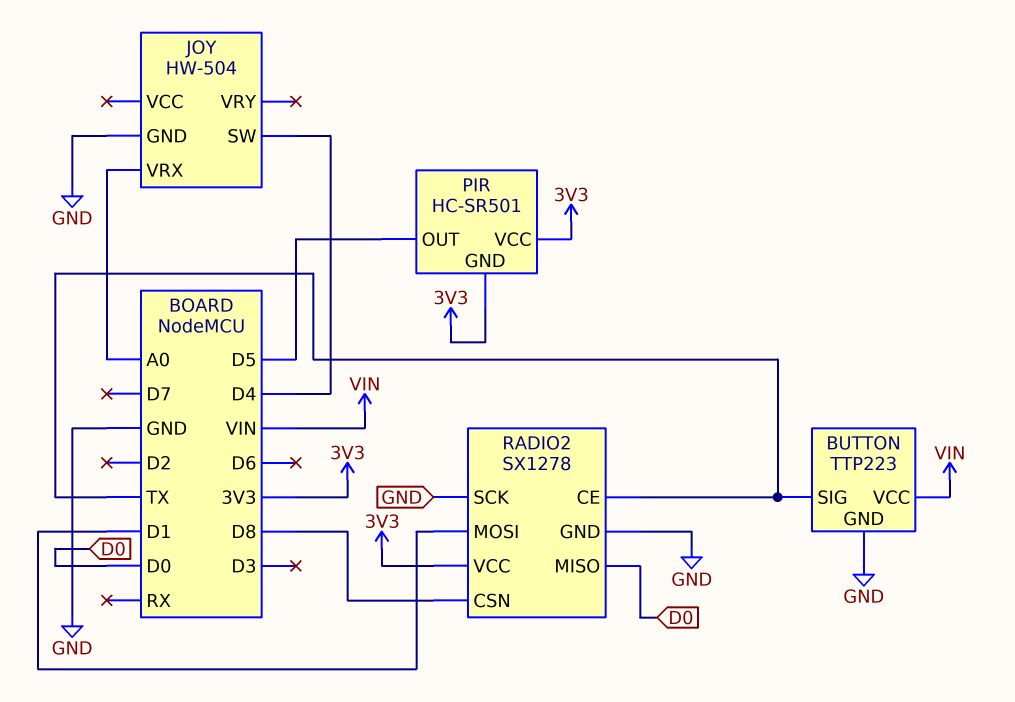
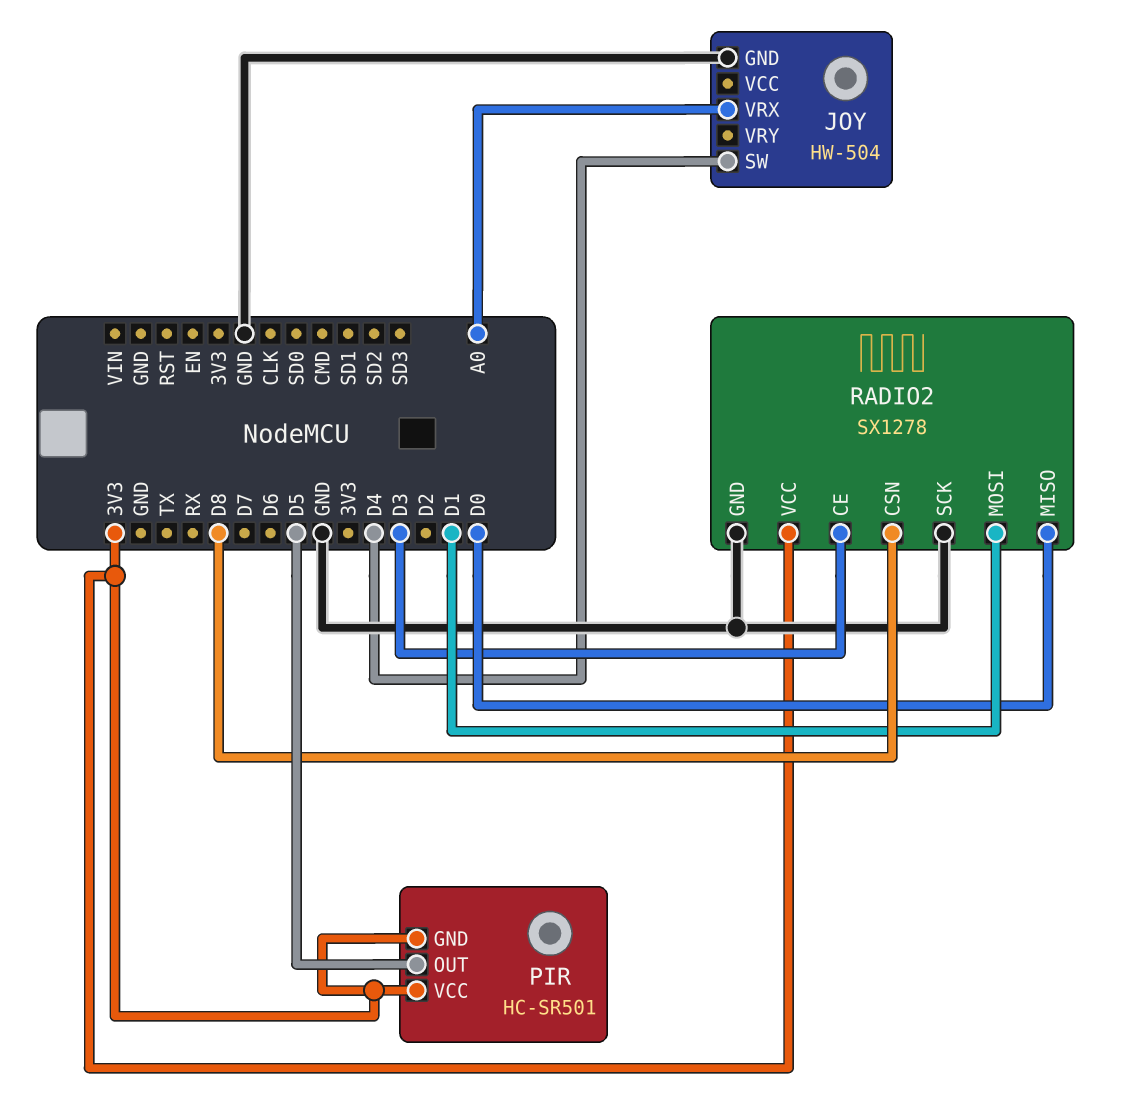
BUTTON: TTP223 -> none
BUTTON pin GND: GND -> none
BUTTON pin SIG: TX -> none
BUTTON pin VCC: VIN -> none
RADIO2 pin CE: TX -> D3

